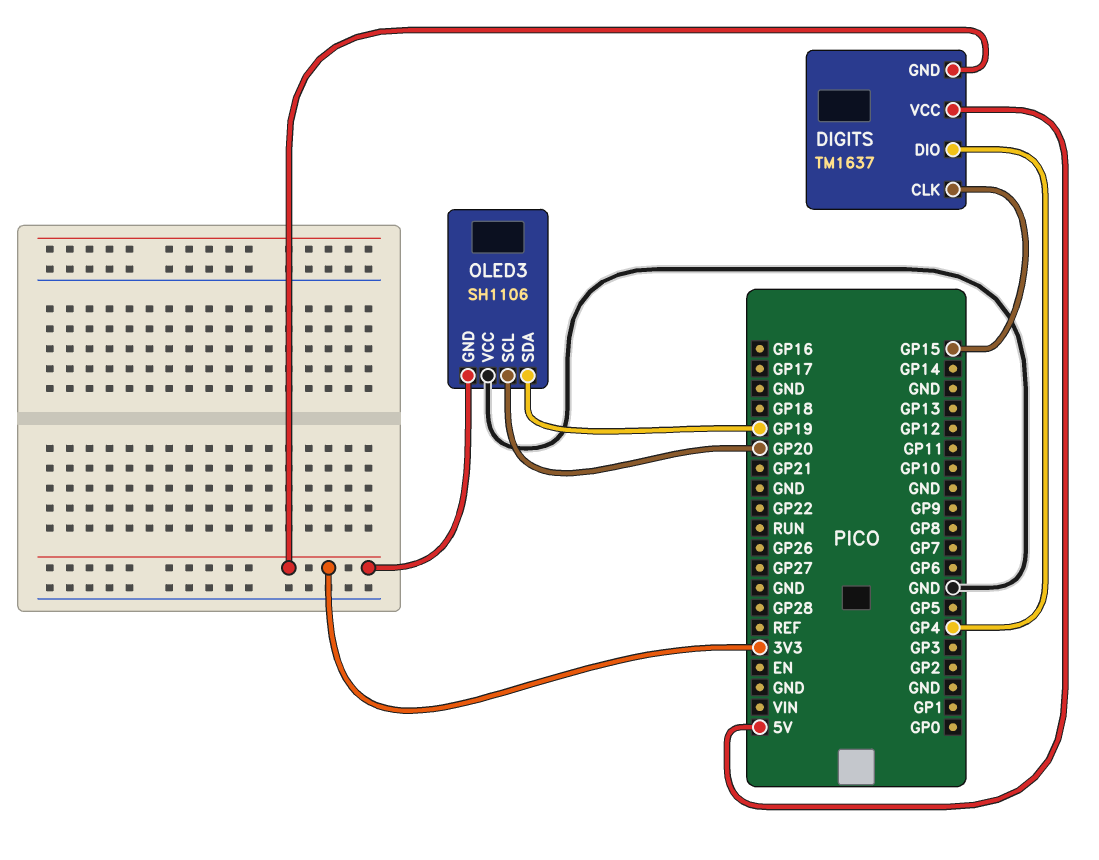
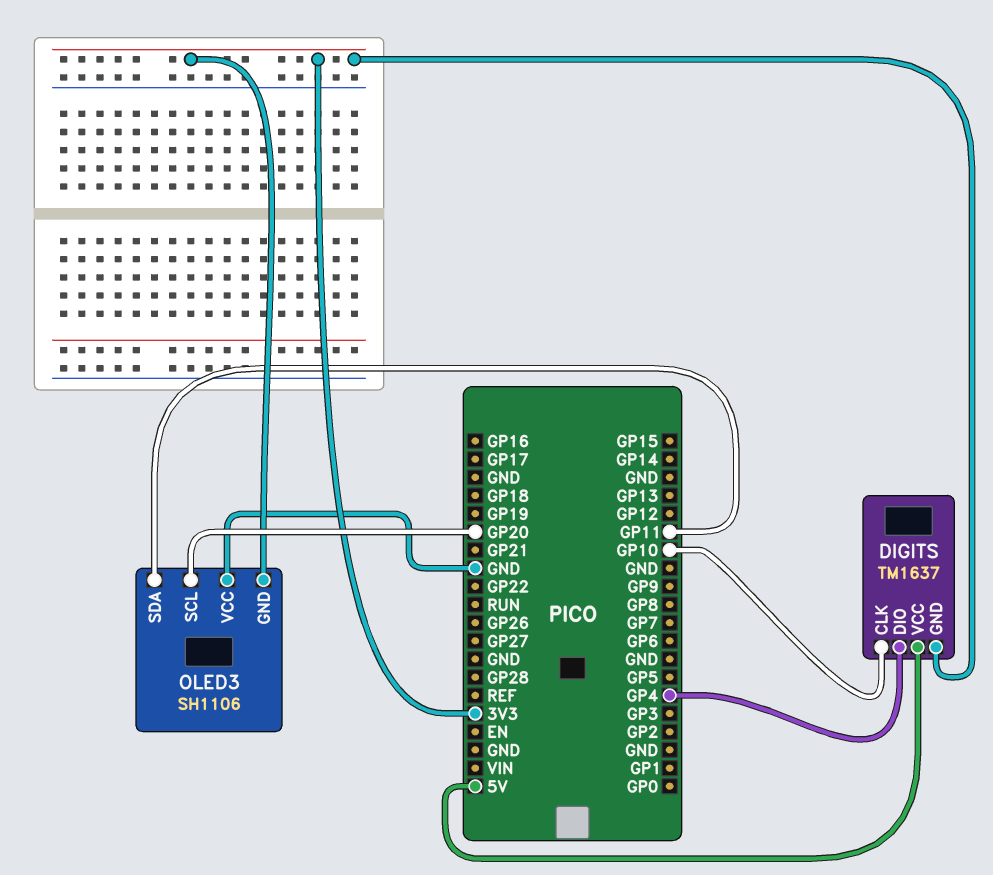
DIGITS pin CLK: GP15 -> GP10
OLED3 pin SDA: GP19 -> GP11

